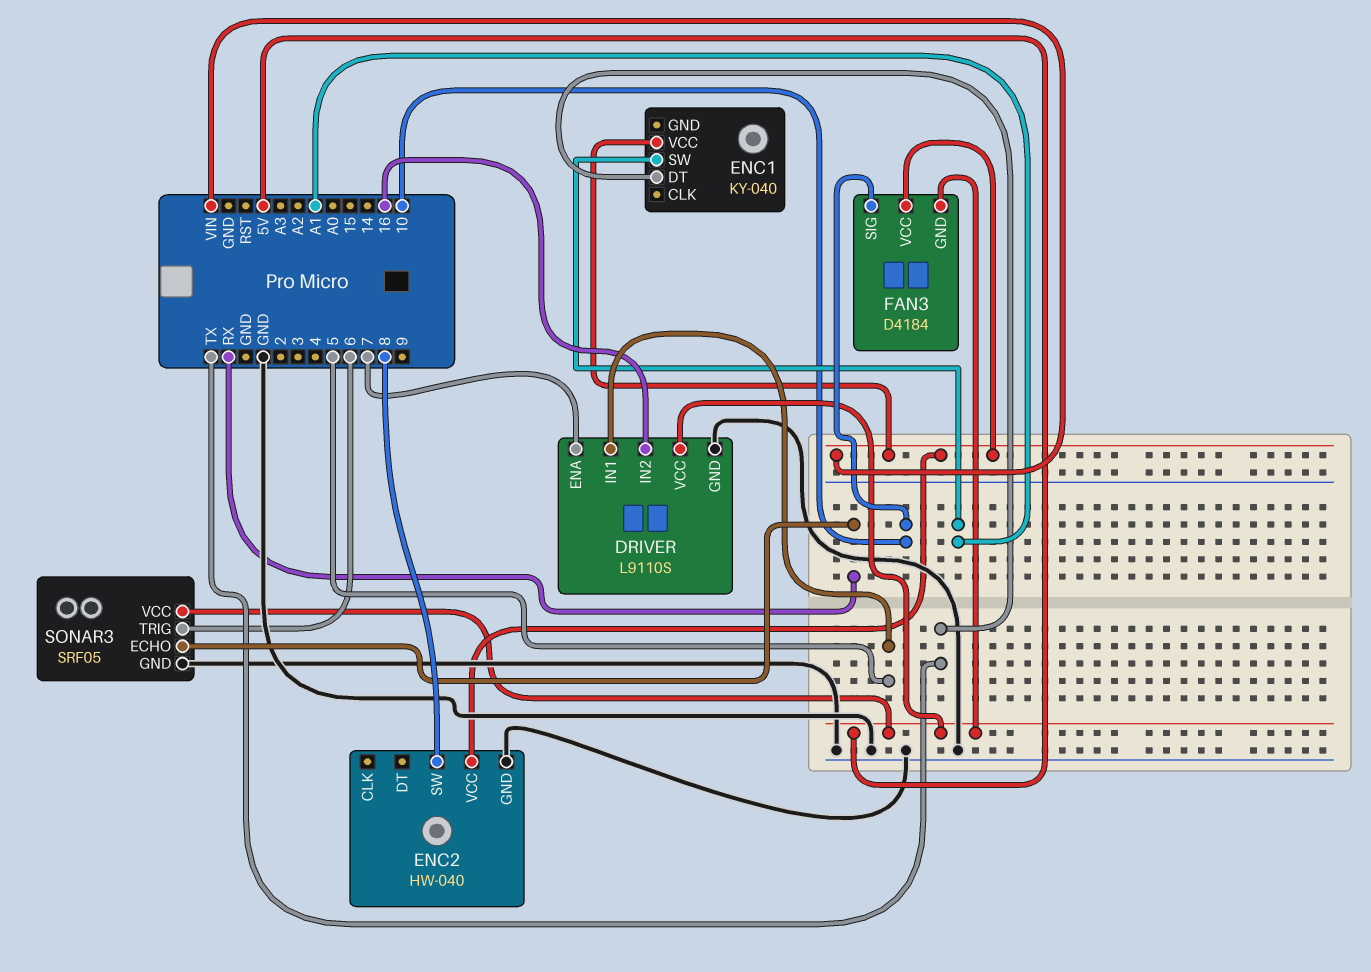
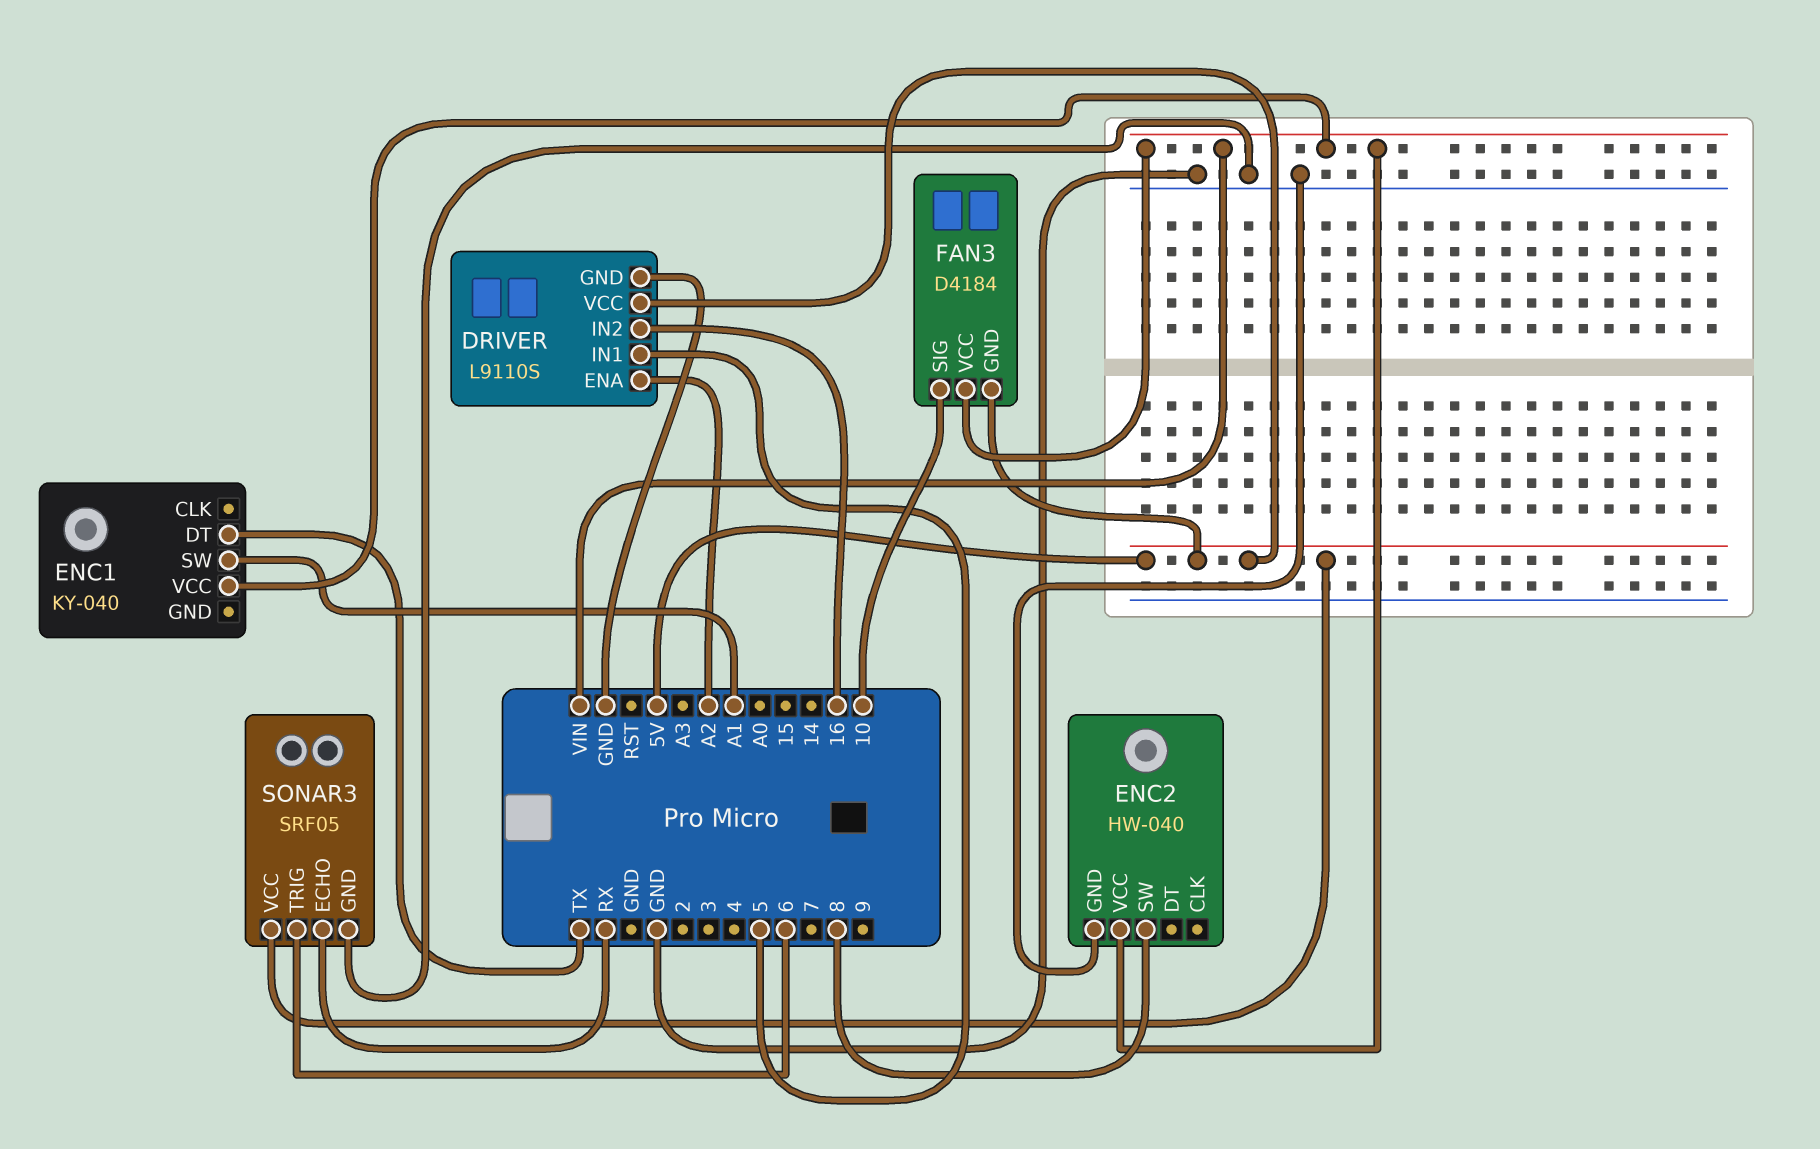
DRIVER pin ENA: 7 -> A2

